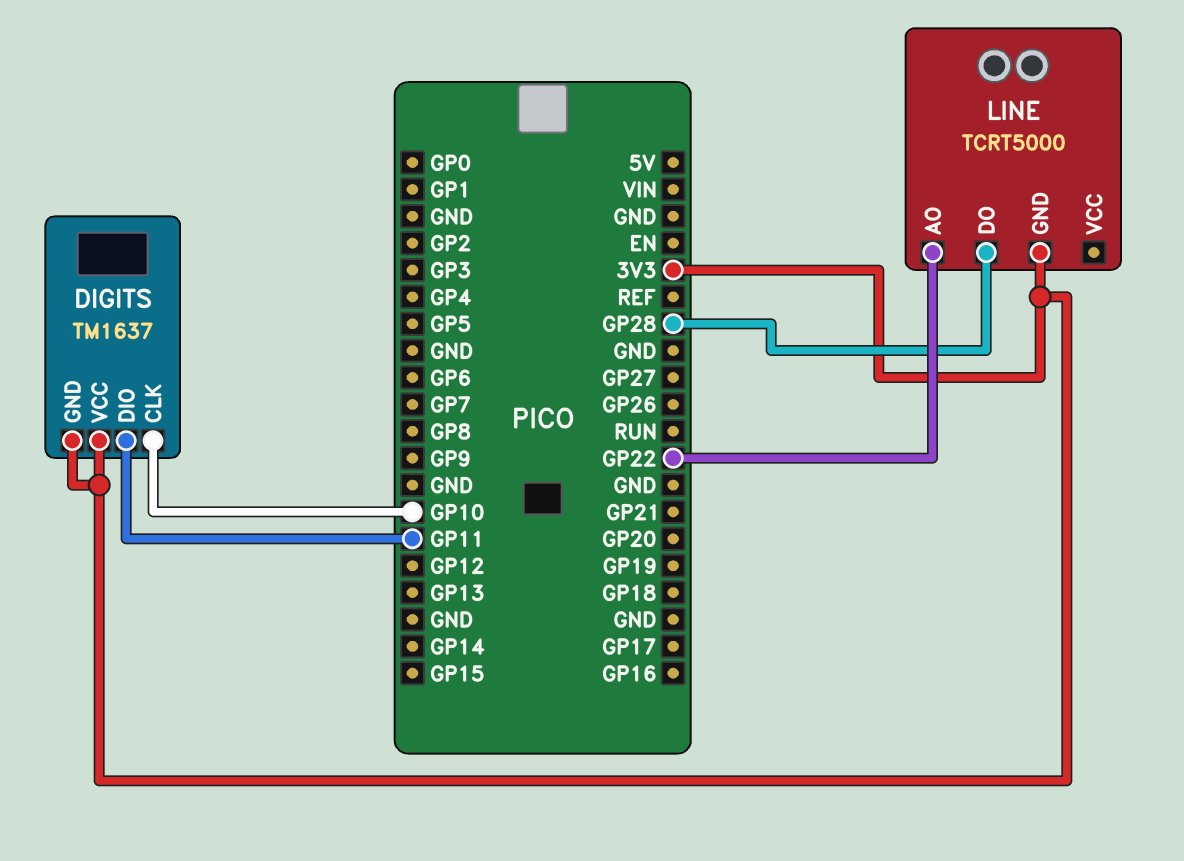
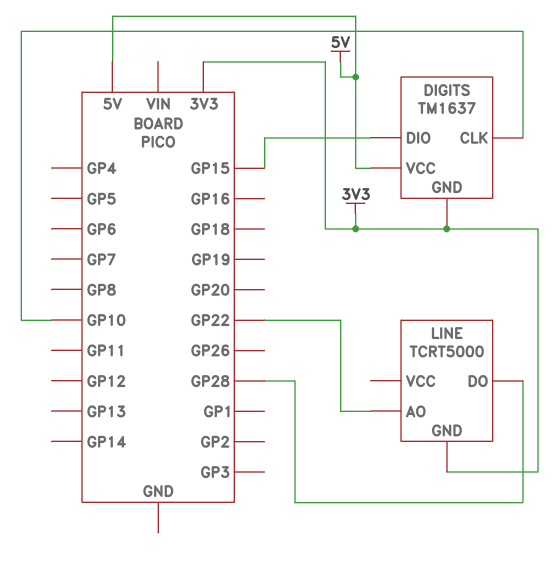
DIGITS pin DIO: GP11 -> GP15
DIGITS pin VCC: 3V3 -> 5V

